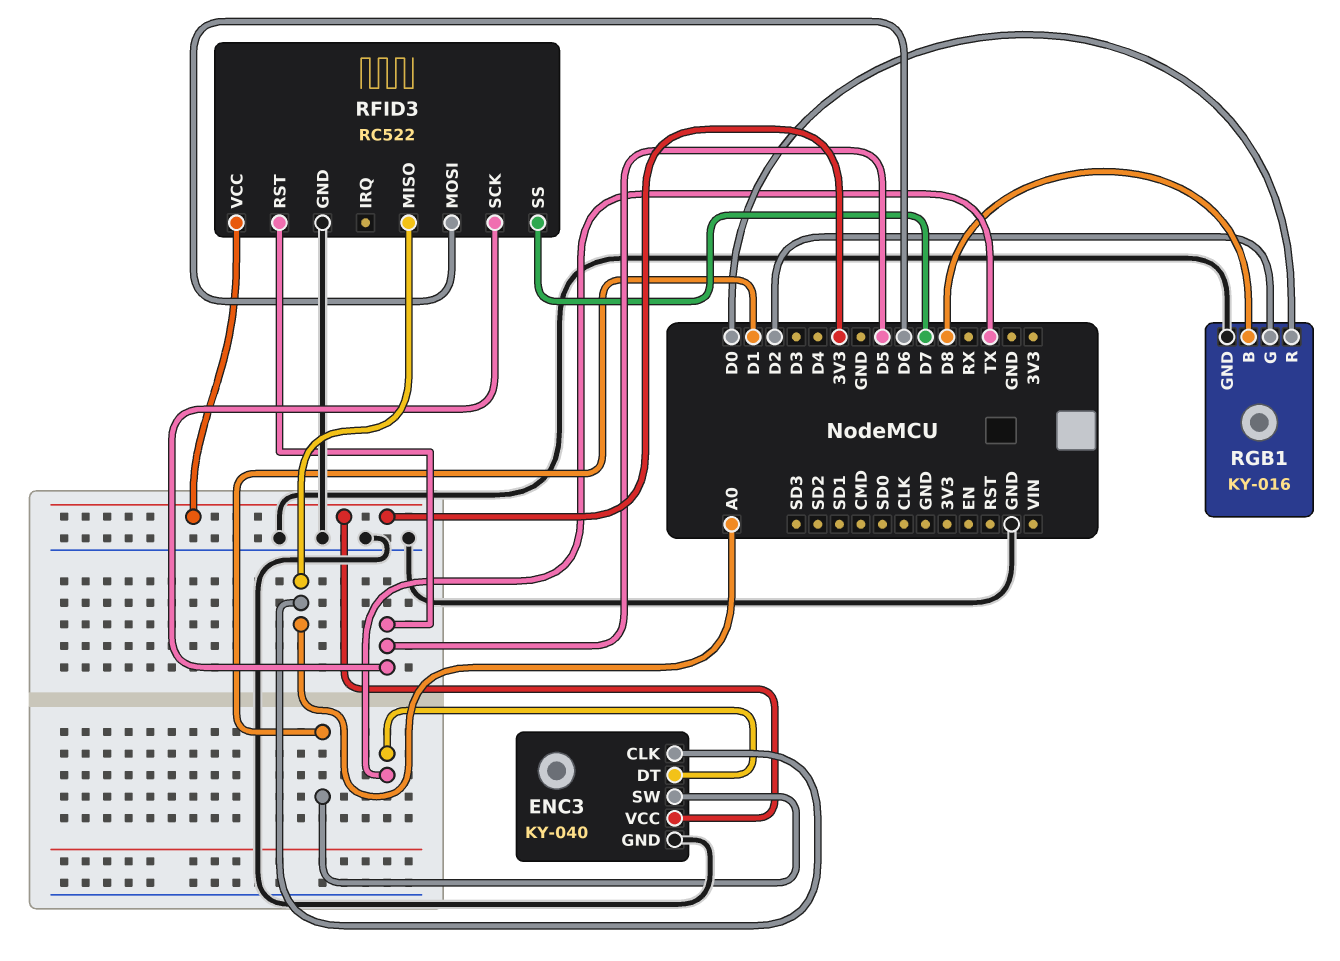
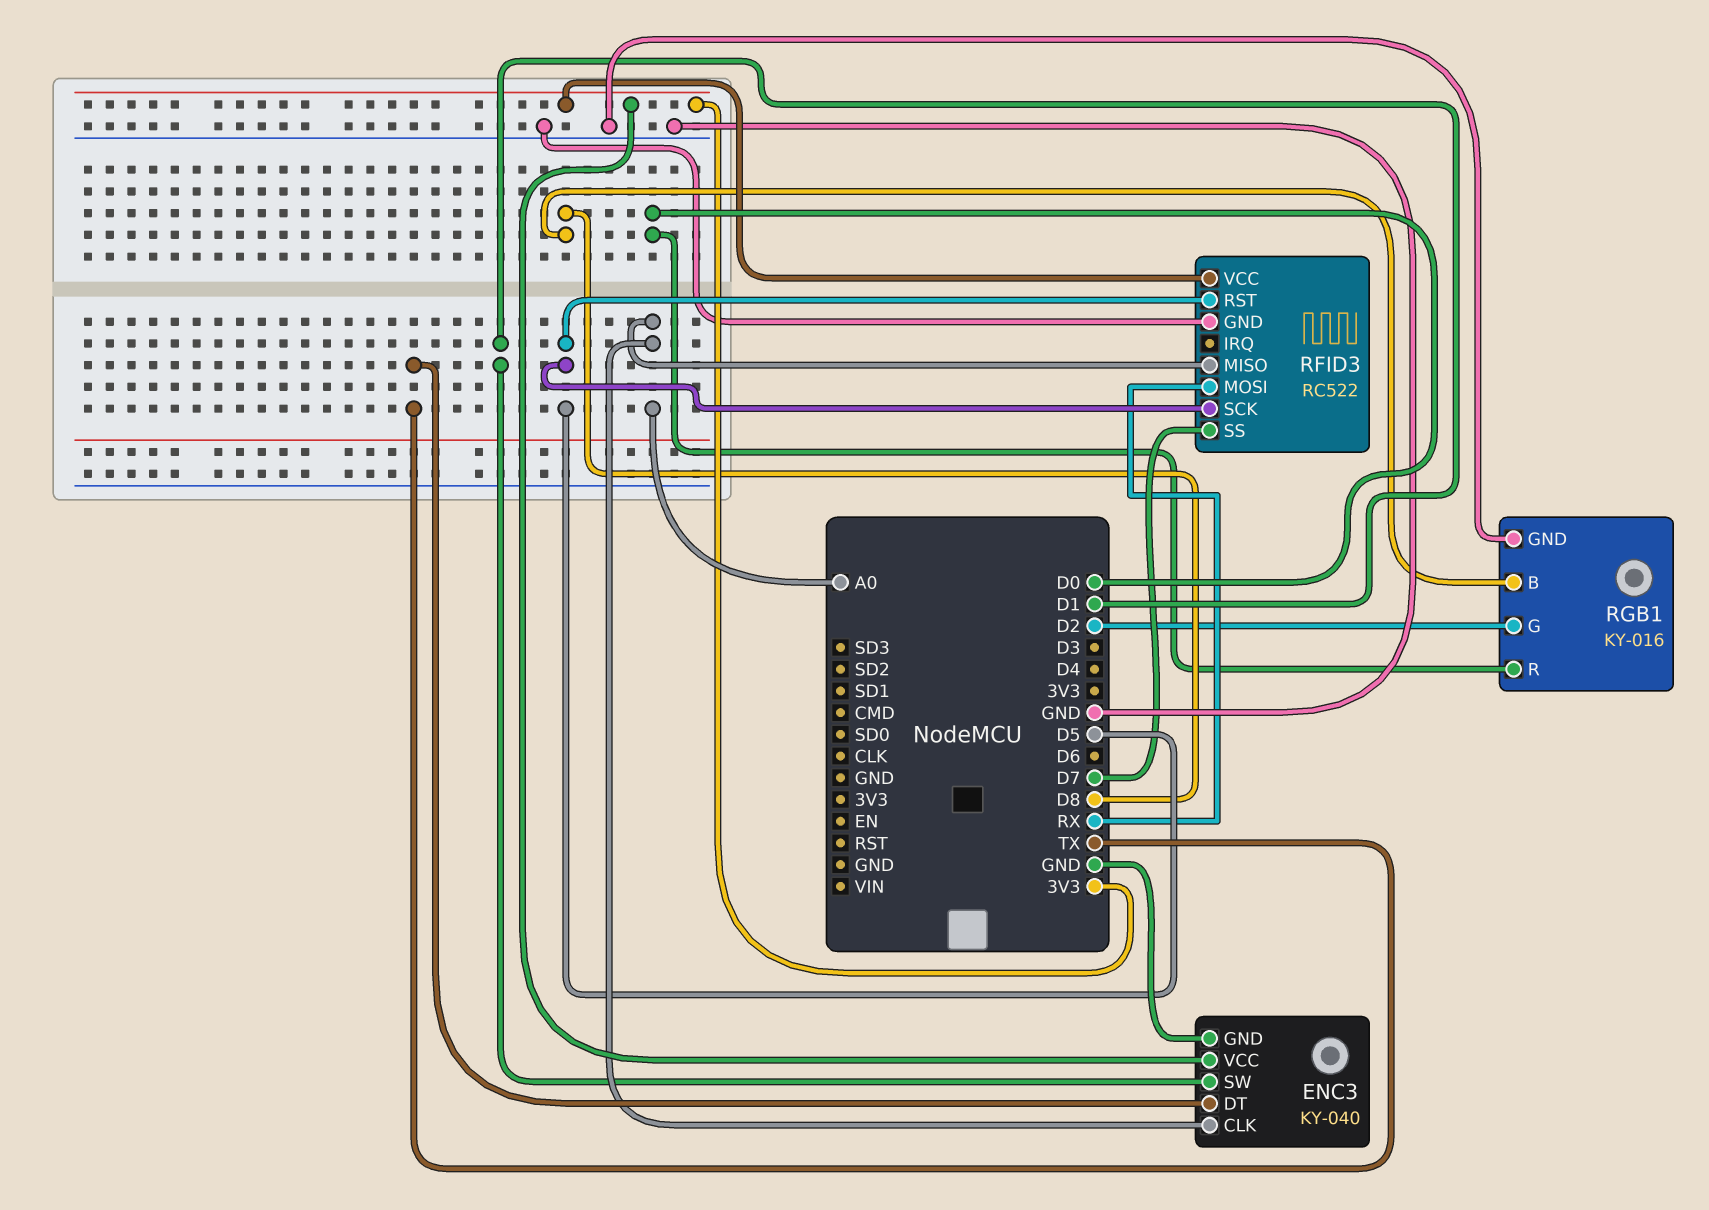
RFID3 pin MOSI: D6 -> RX

